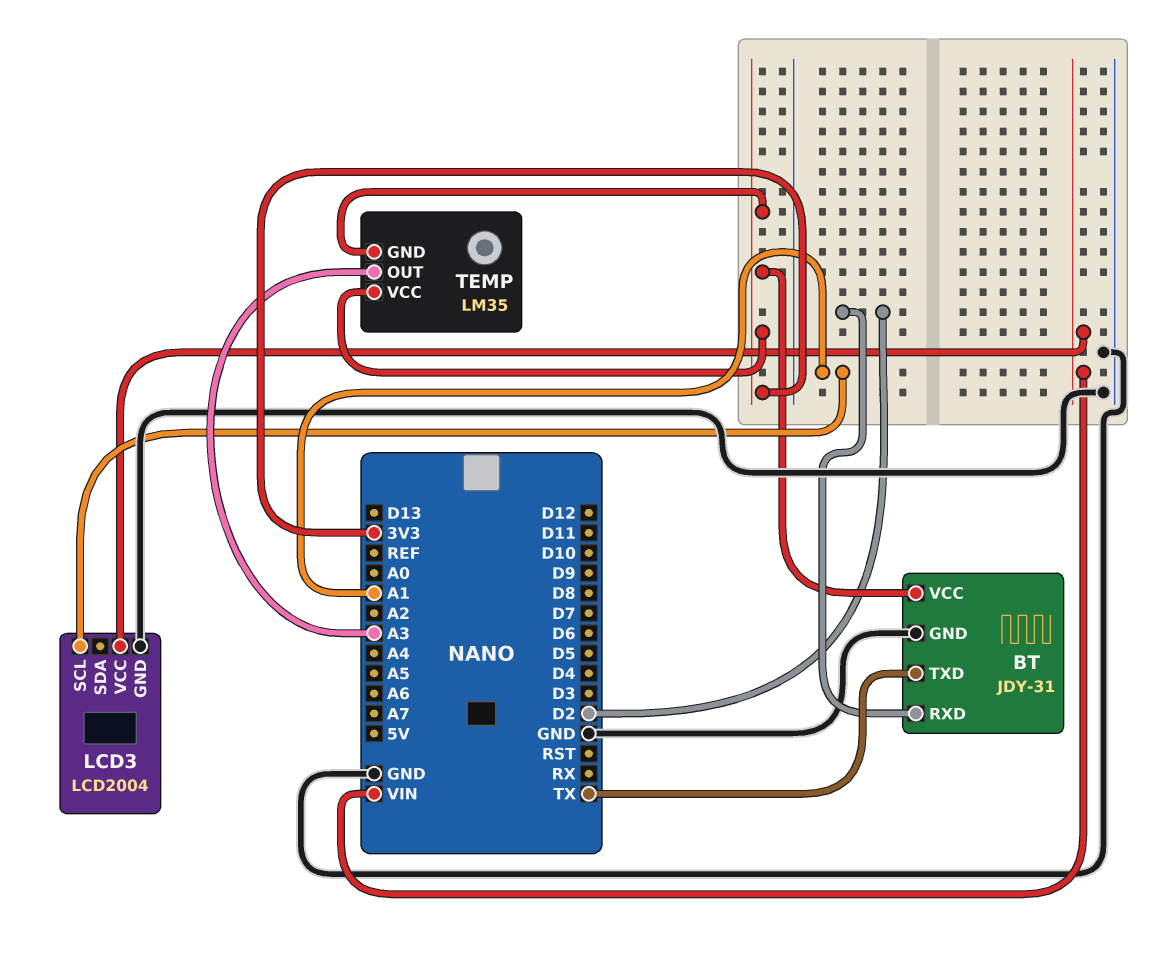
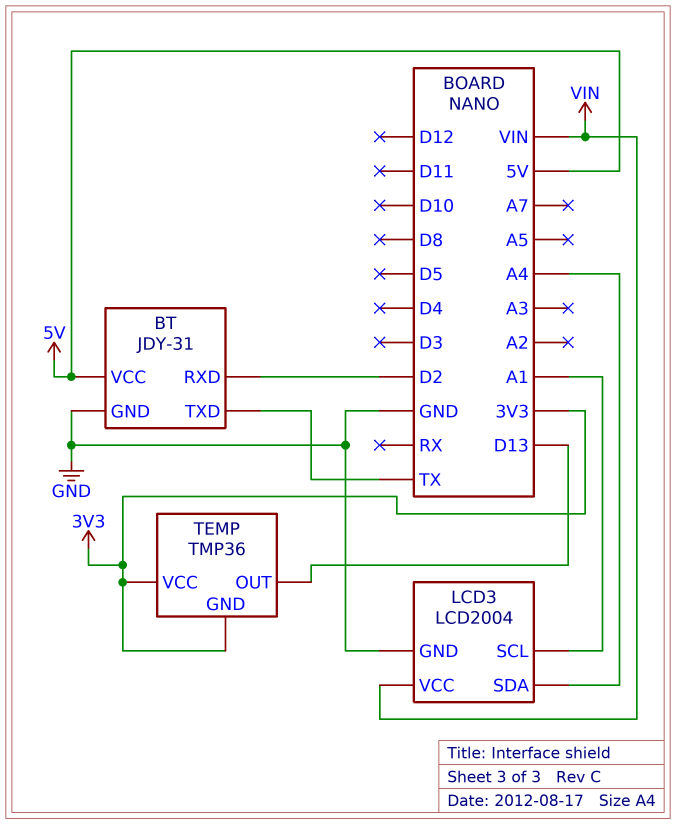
BT pin VCC: 3V3 -> 5V
LCD3 pin SDA: none -> A4
TEMP: LM35 -> TMP36
TEMP pin OUT: A3 -> D13

